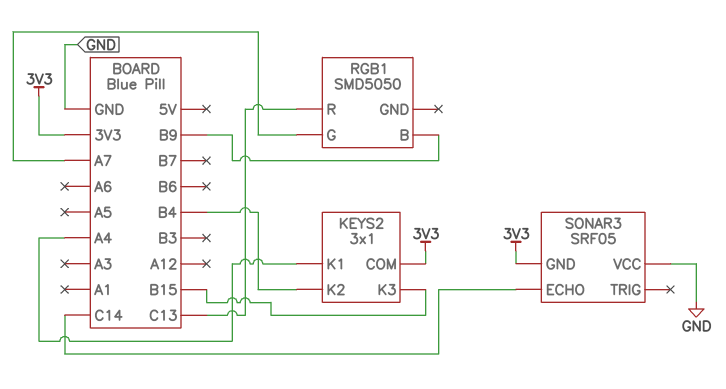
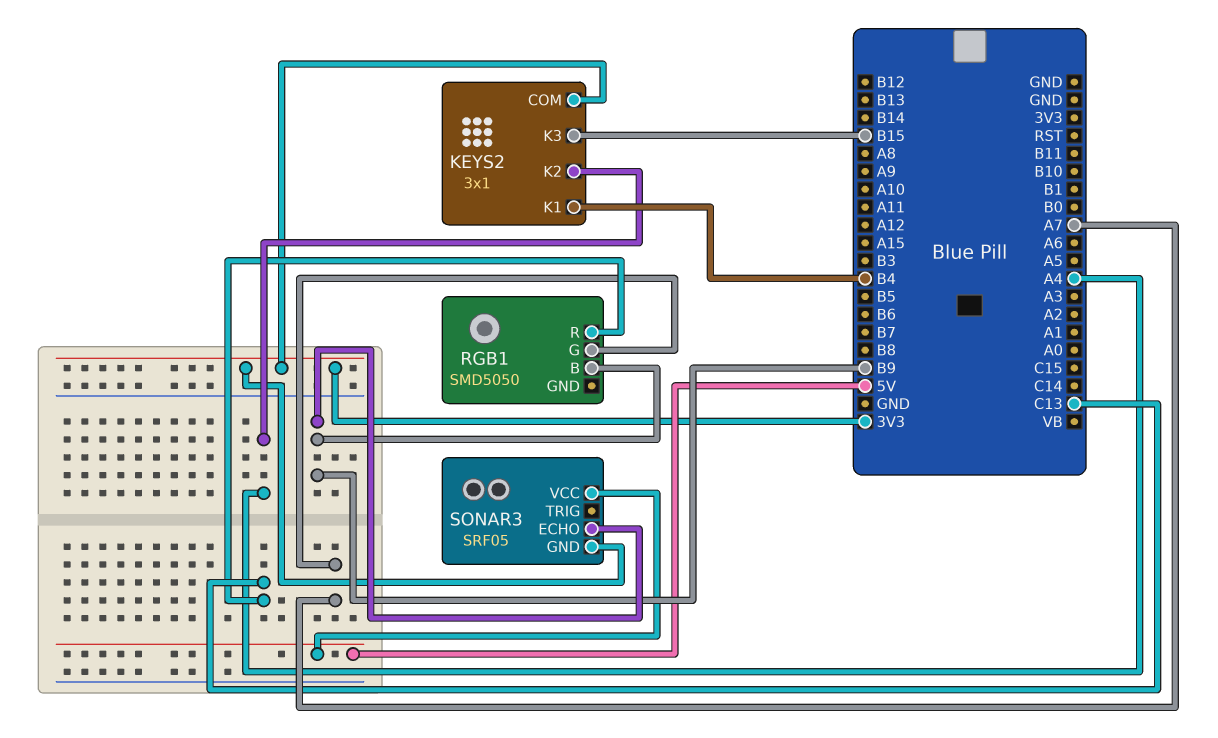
KEYS2 pin K1: A4 -> B4
KEYS2 pin K2: B4 -> A4
SONAR3 pin ECHO: C14 -> B9
SONAR3 pin VCC: GND -> 5V

